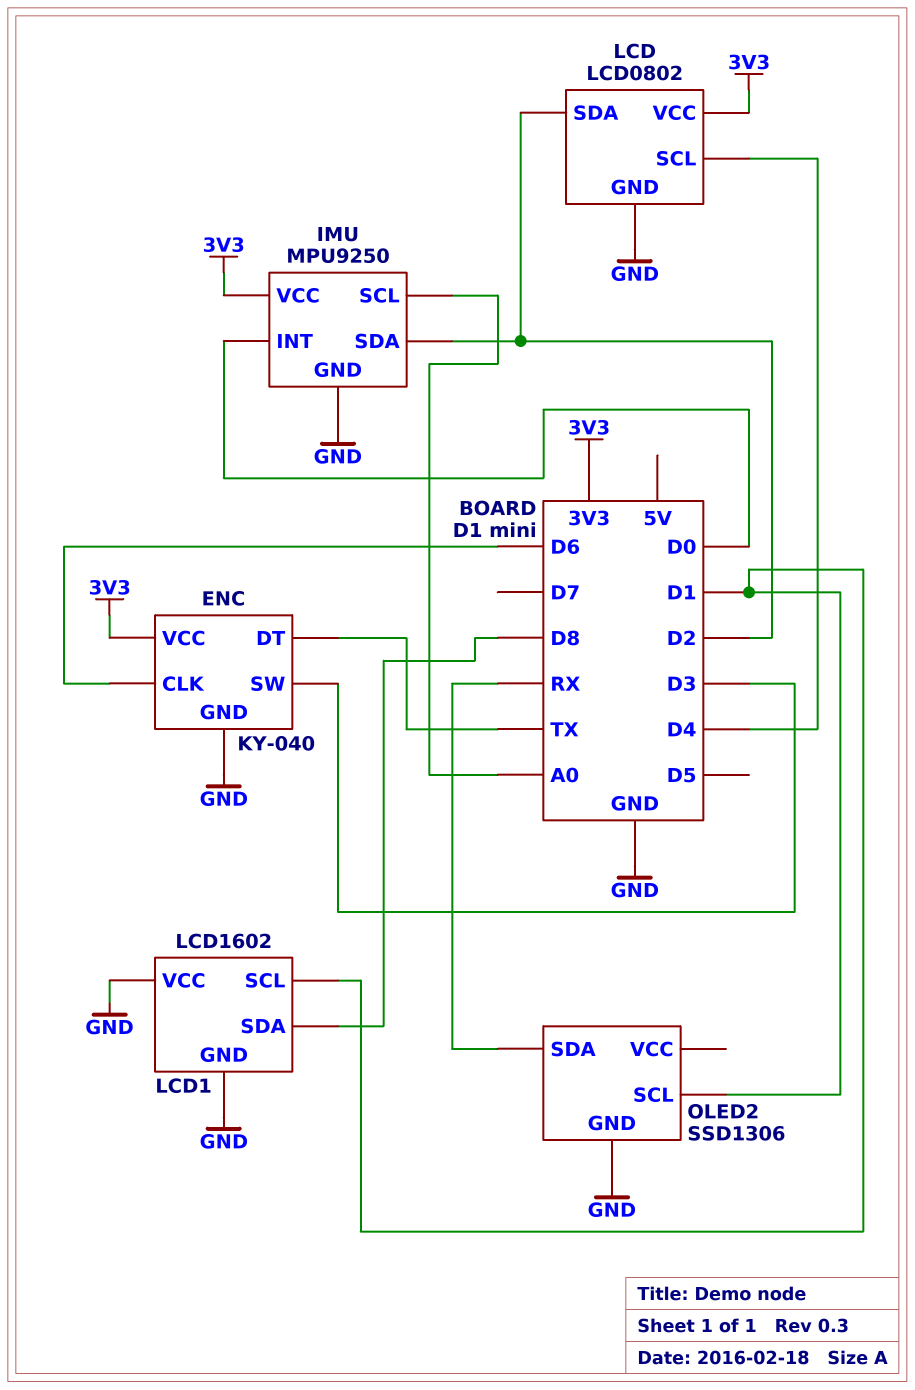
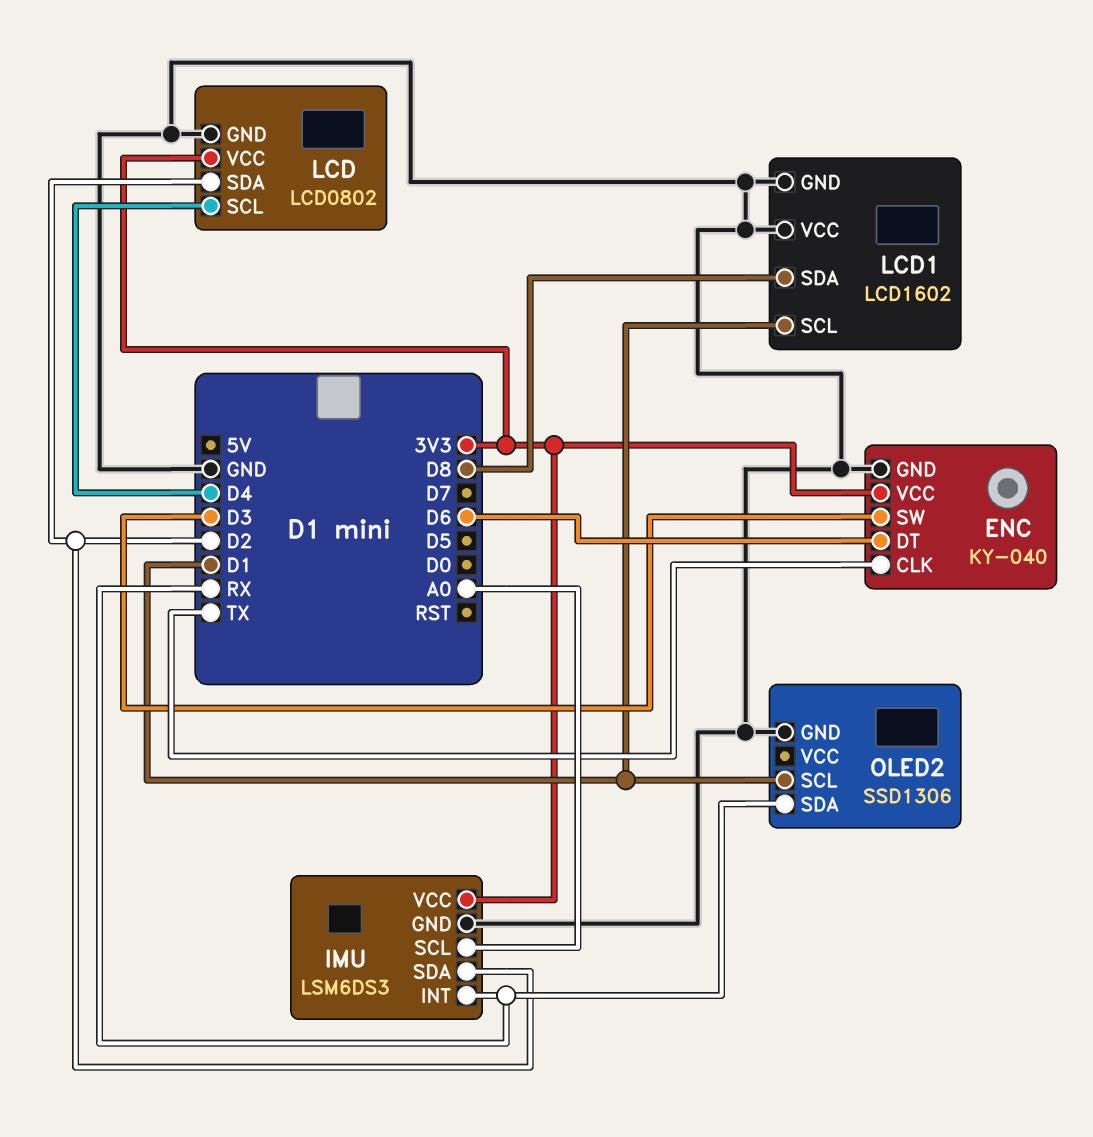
ENC pin CLK: D6 -> TX
ENC pin DT: TX -> D6
IMU: MPU9250 -> LSM6DS3
IMU pin INT: D0 -> RX

